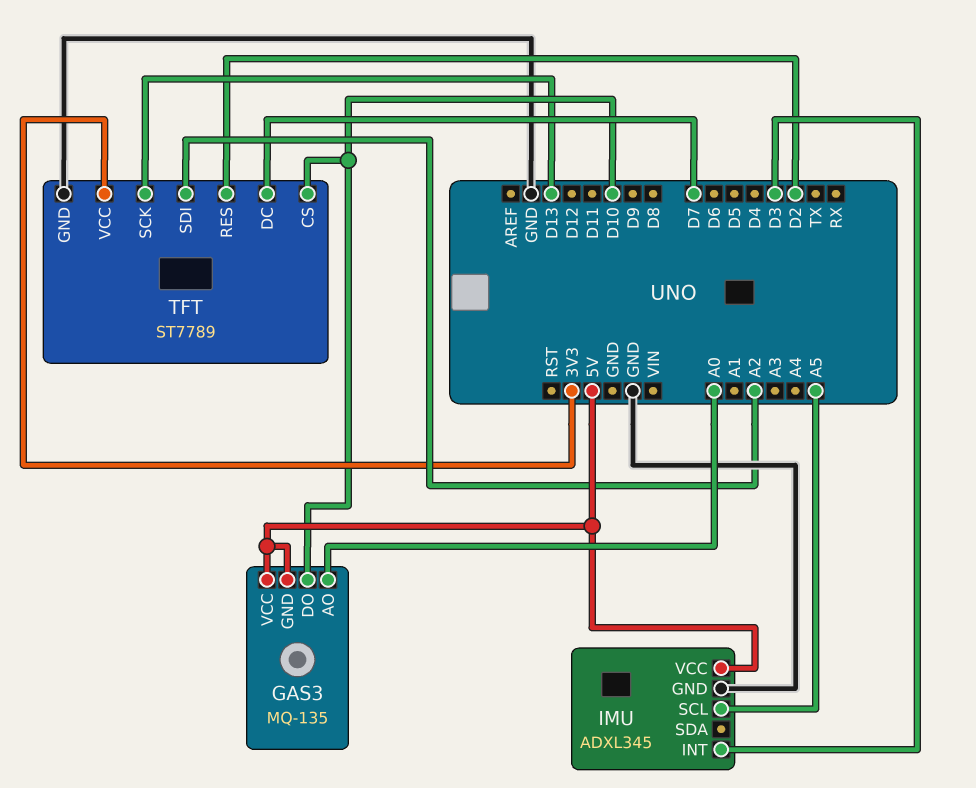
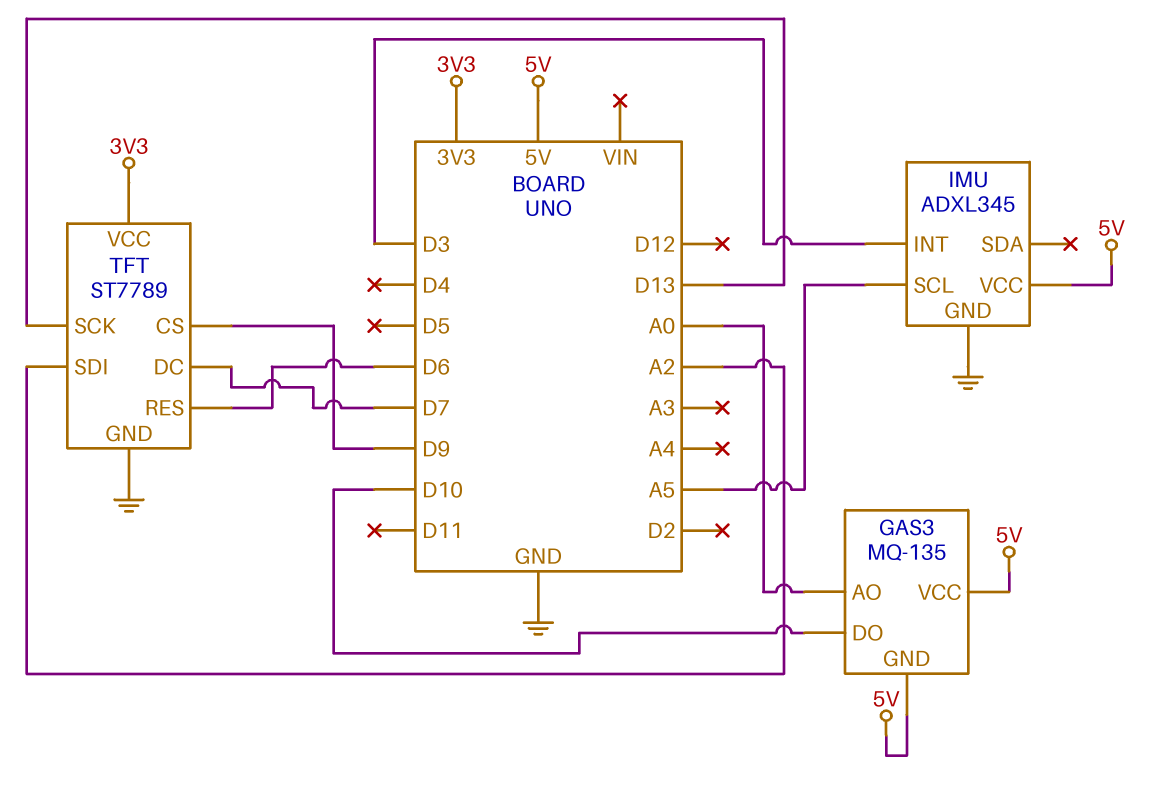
TFT pin CS: D10 -> D9
TFT pin RES: D2 -> D6

